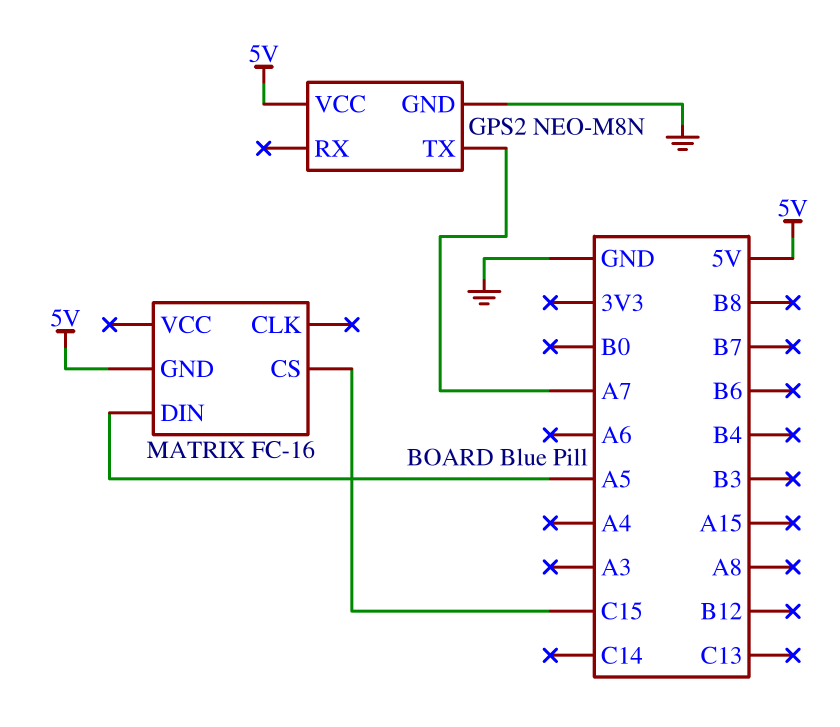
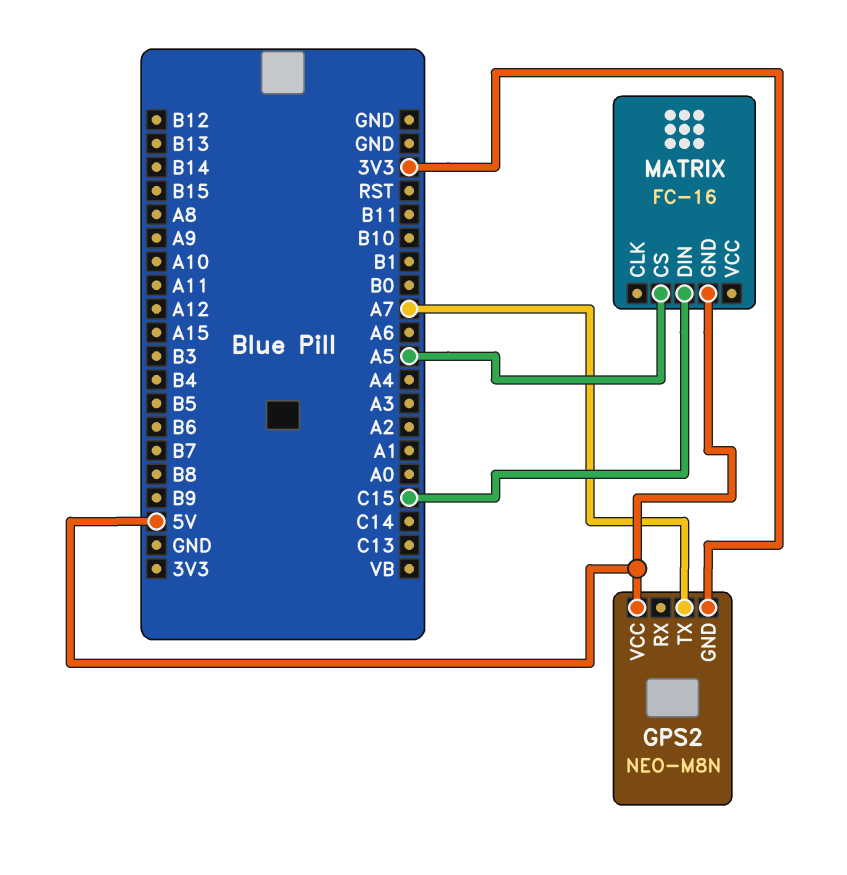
GPS2 pin GND: GND -> 3V3
MATRIX pin CS: C15 -> A5
MATRIX pin DIN: A5 -> C15

